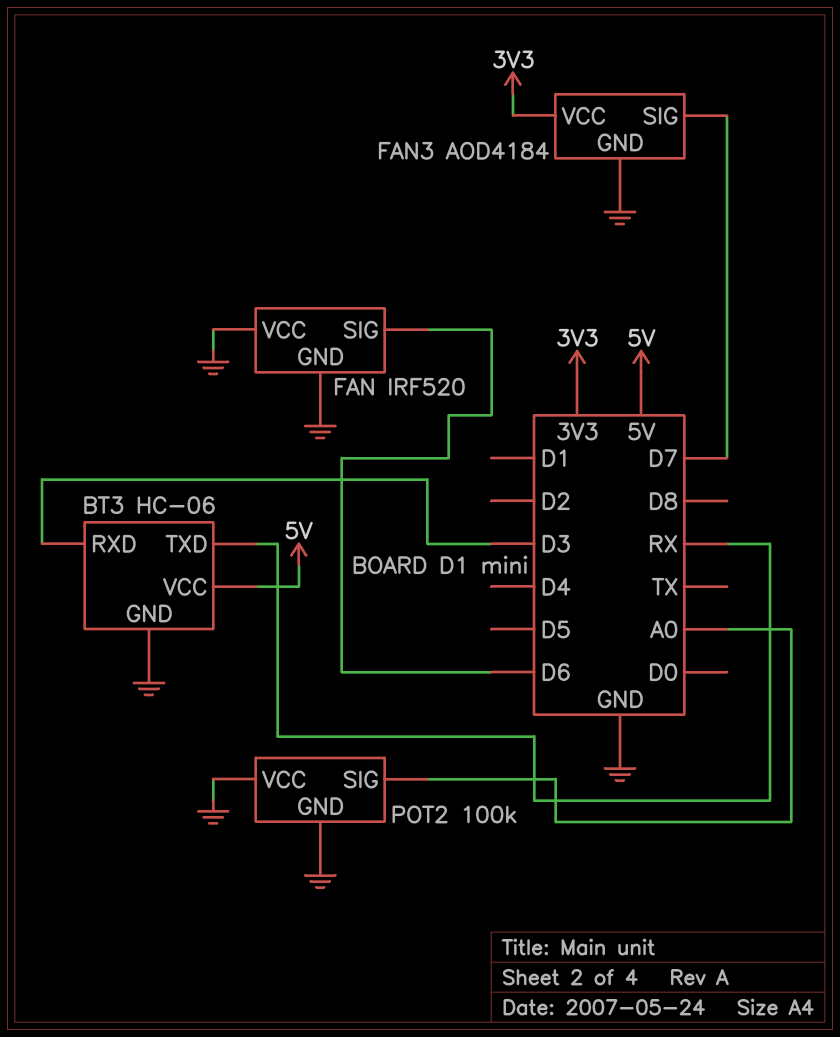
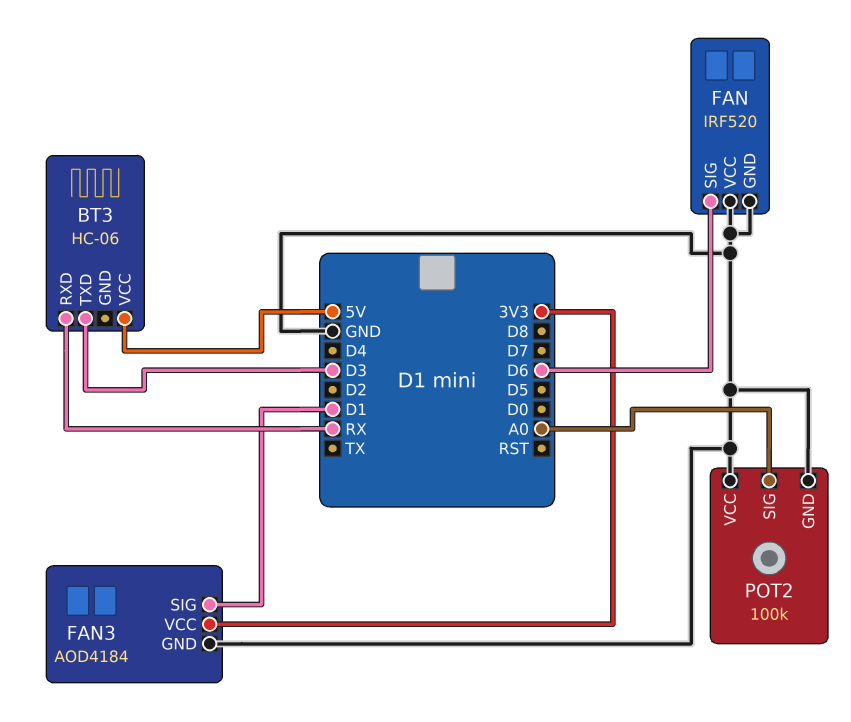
BT3 pin GND: GND -> none
BT3 pin RXD: D3 -> RX
BT3 pin TXD: RX -> D3
FAN3 pin SIG: D7 -> D1

